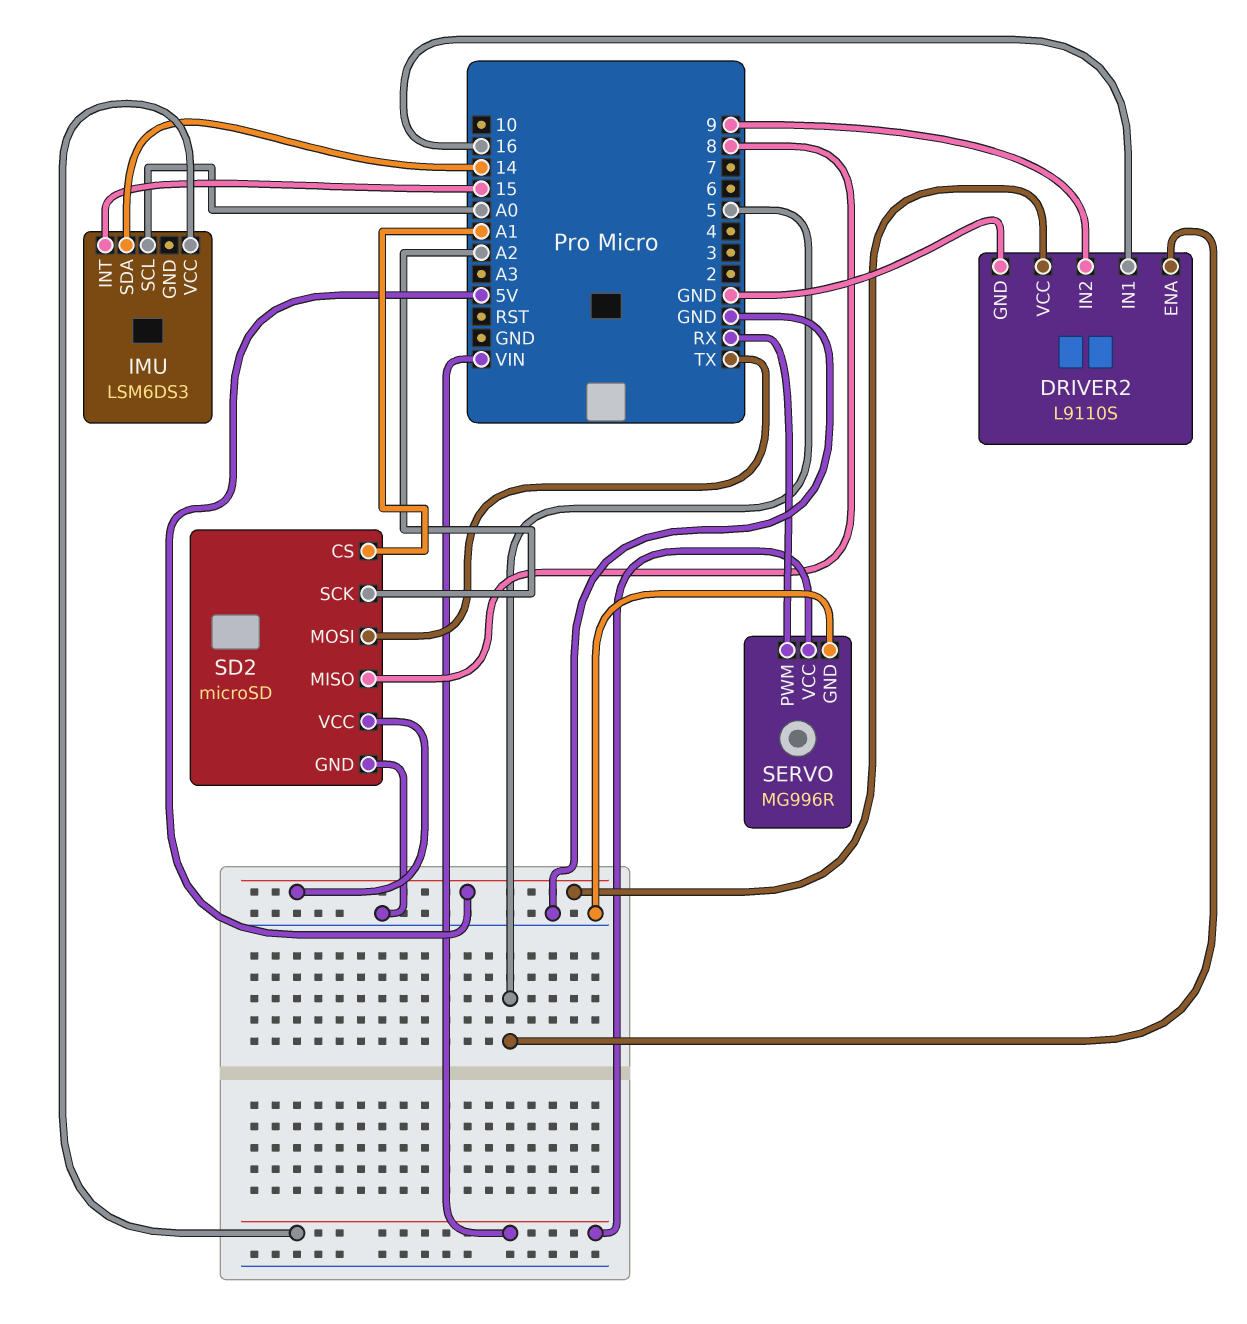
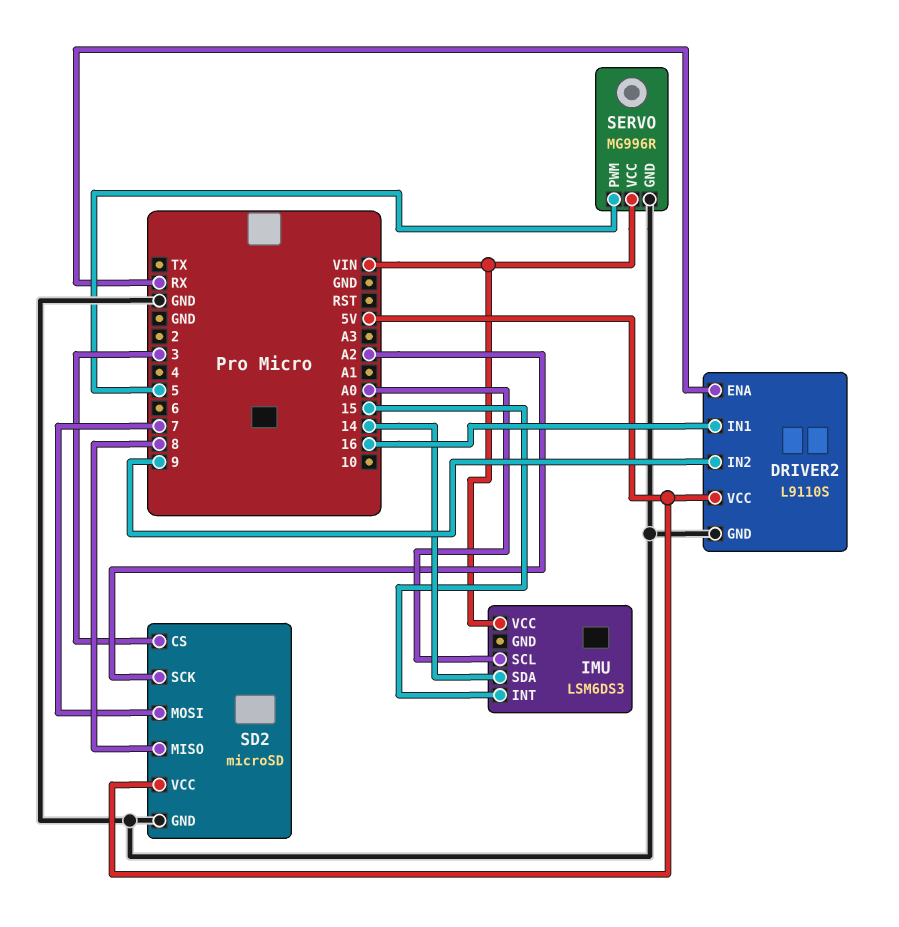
DRIVER2 pin ENA: 5 -> RX
SD2 pin CS: A1 -> 3
SD2 pin MOSI: TX -> 7
SERVO pin PWM: RX -> 5

